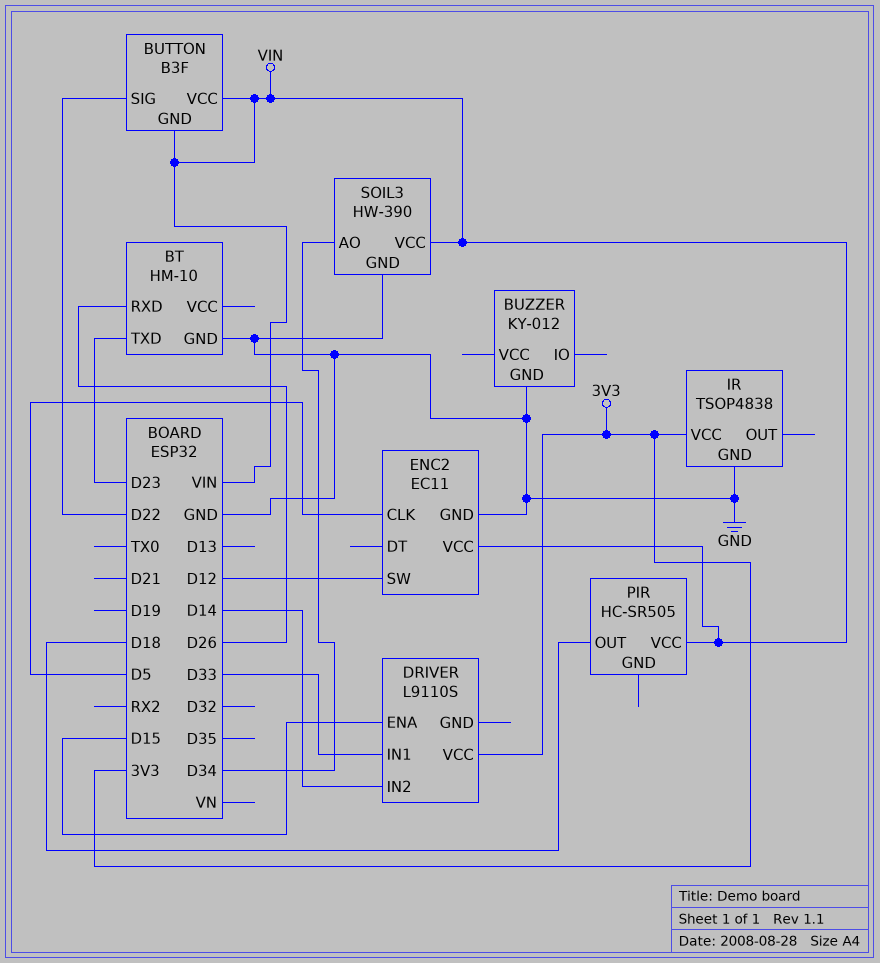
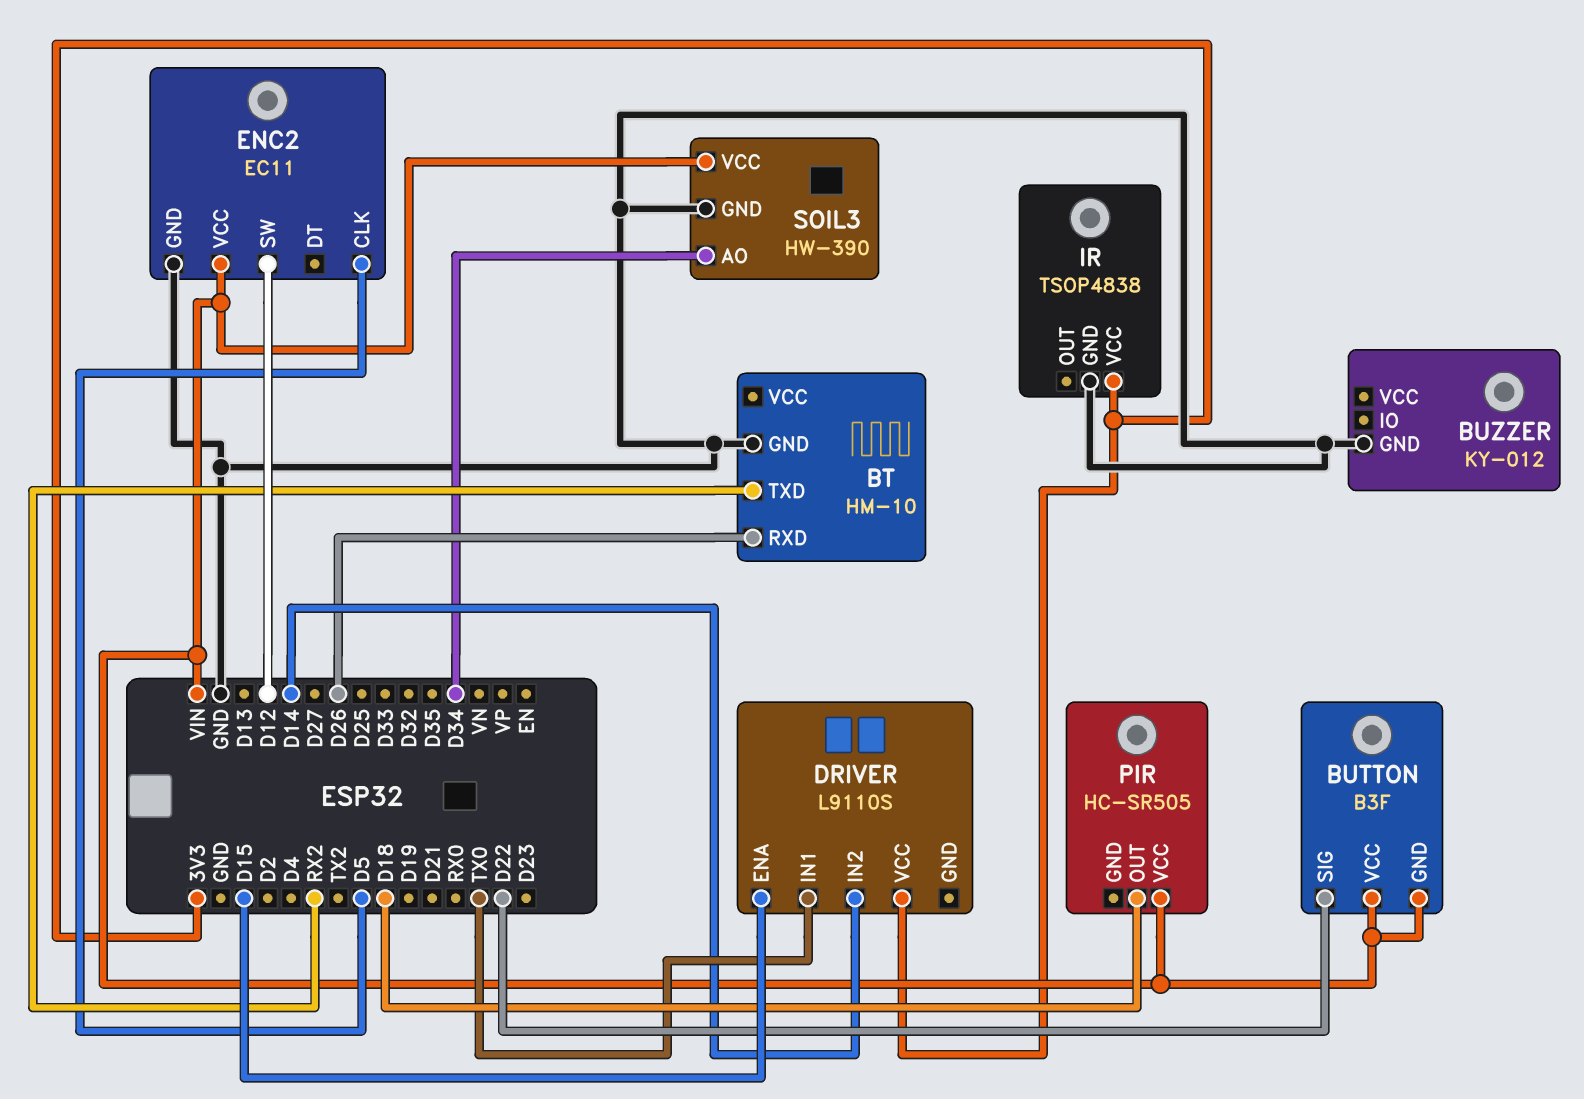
BT pin TXD: D23 -> RX2
DRIVER pin IN1: D33 -> TX0

